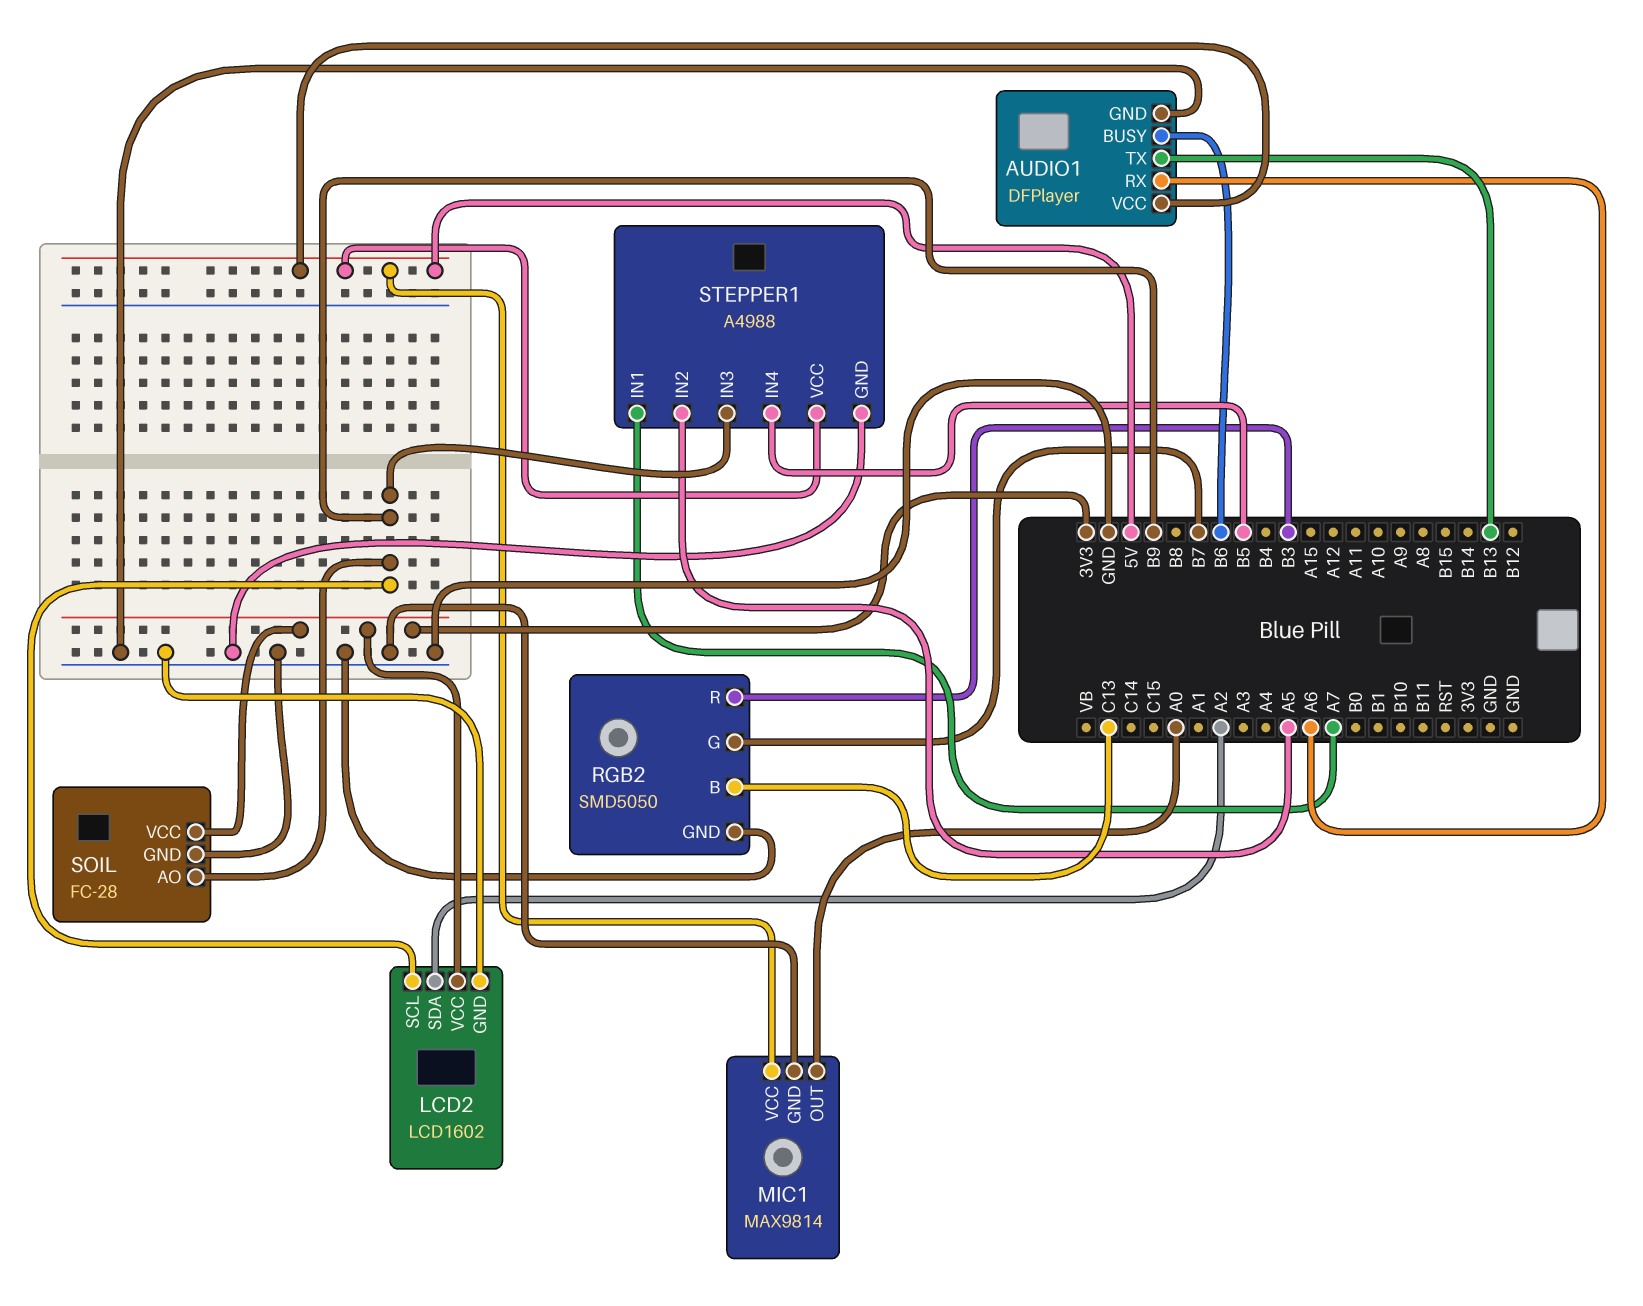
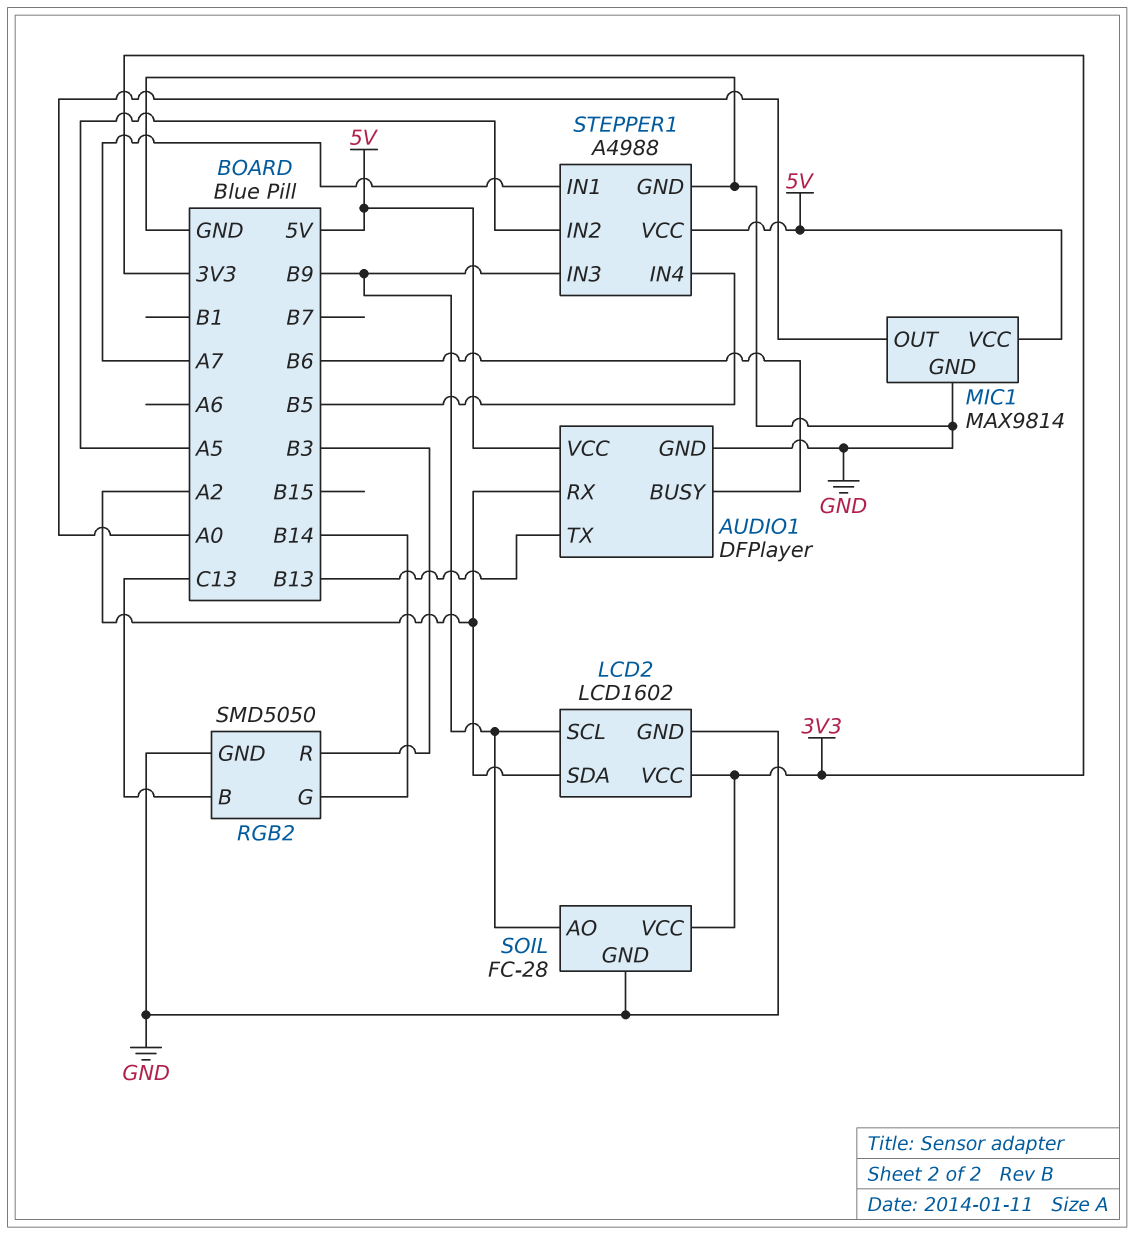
AUDIO1 pin RX: A6 -> A2
RGB2 pin G: B7 -> B14

